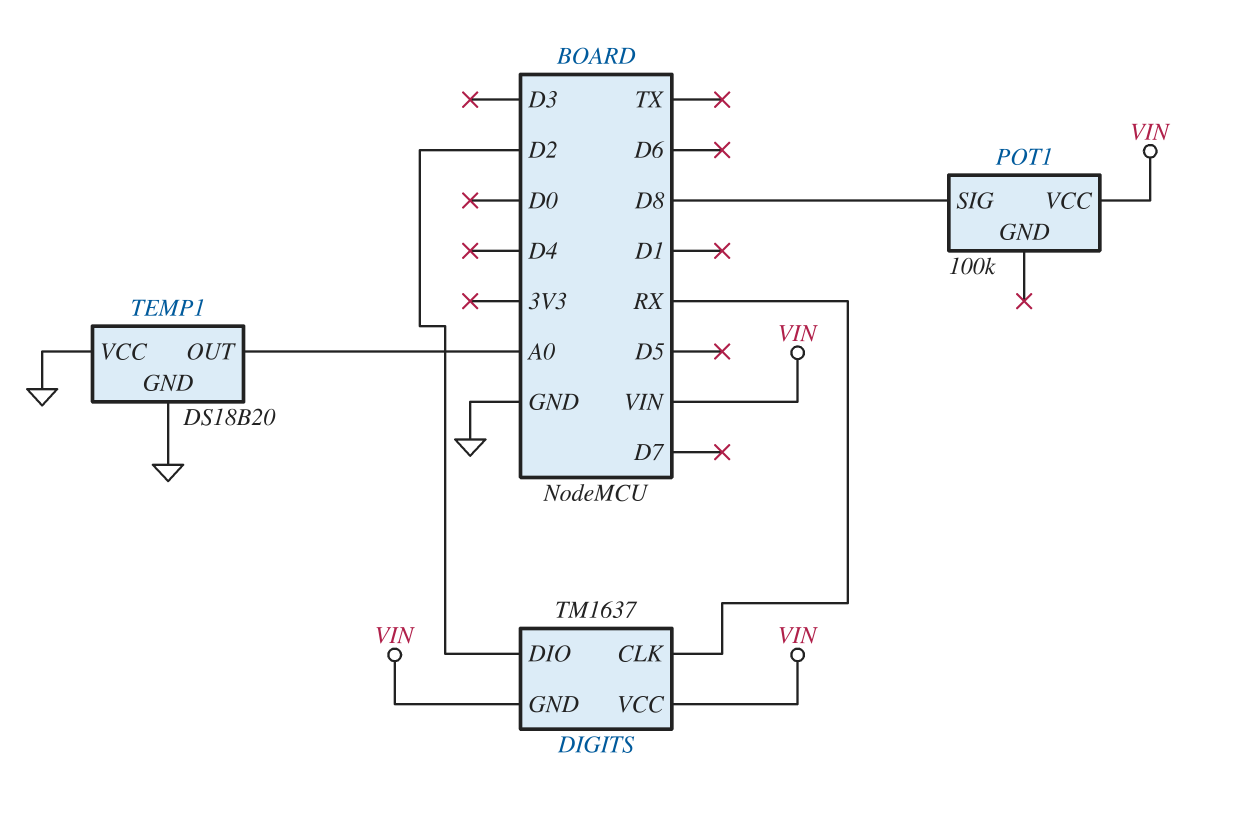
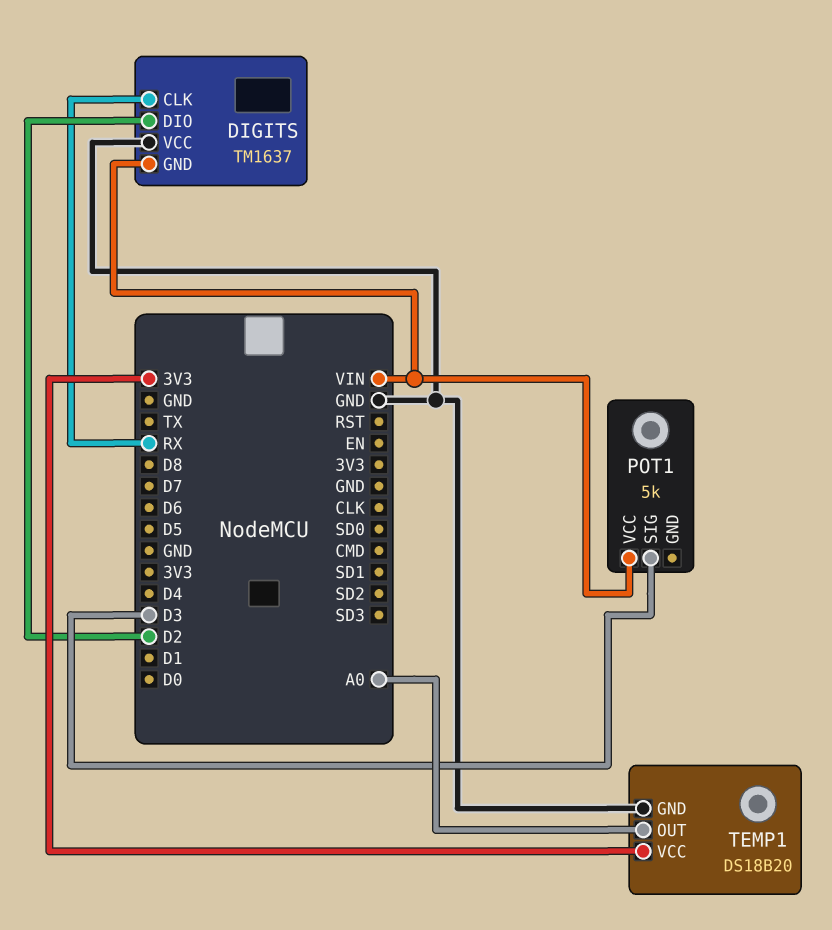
DIGITS pin VCC: VIN -> GND
POT1: 100k -> 5k
POT1 pin SIG: D8 -> D3
TEMP1 pin VCC: GND -> 3V3

